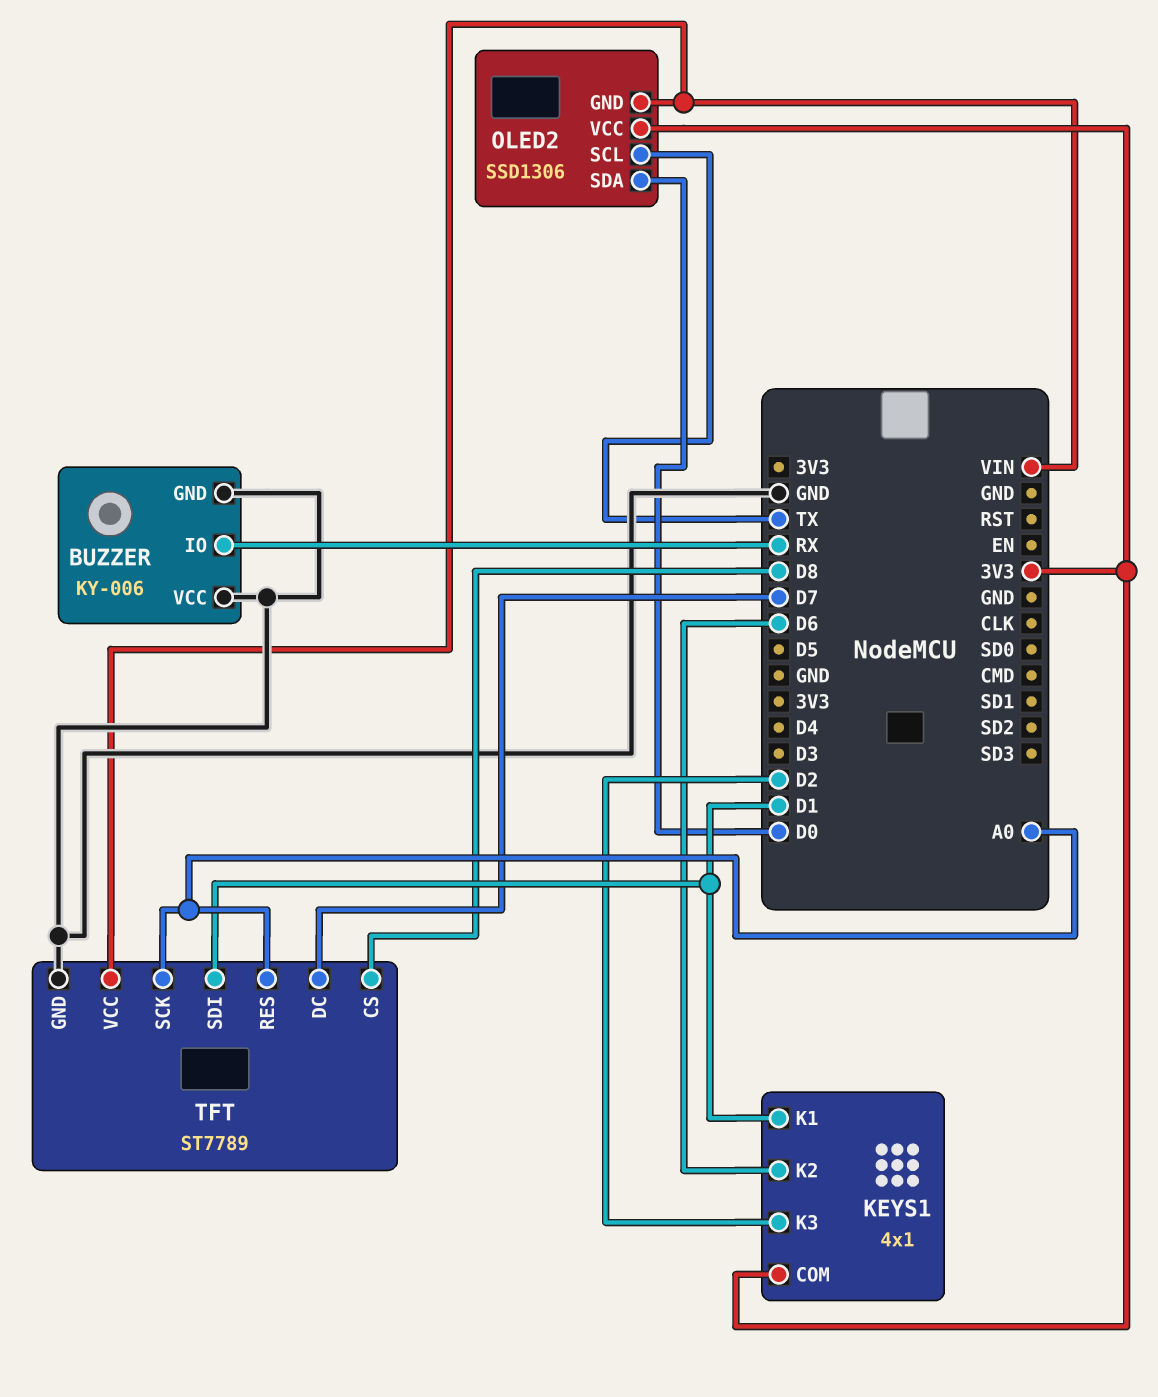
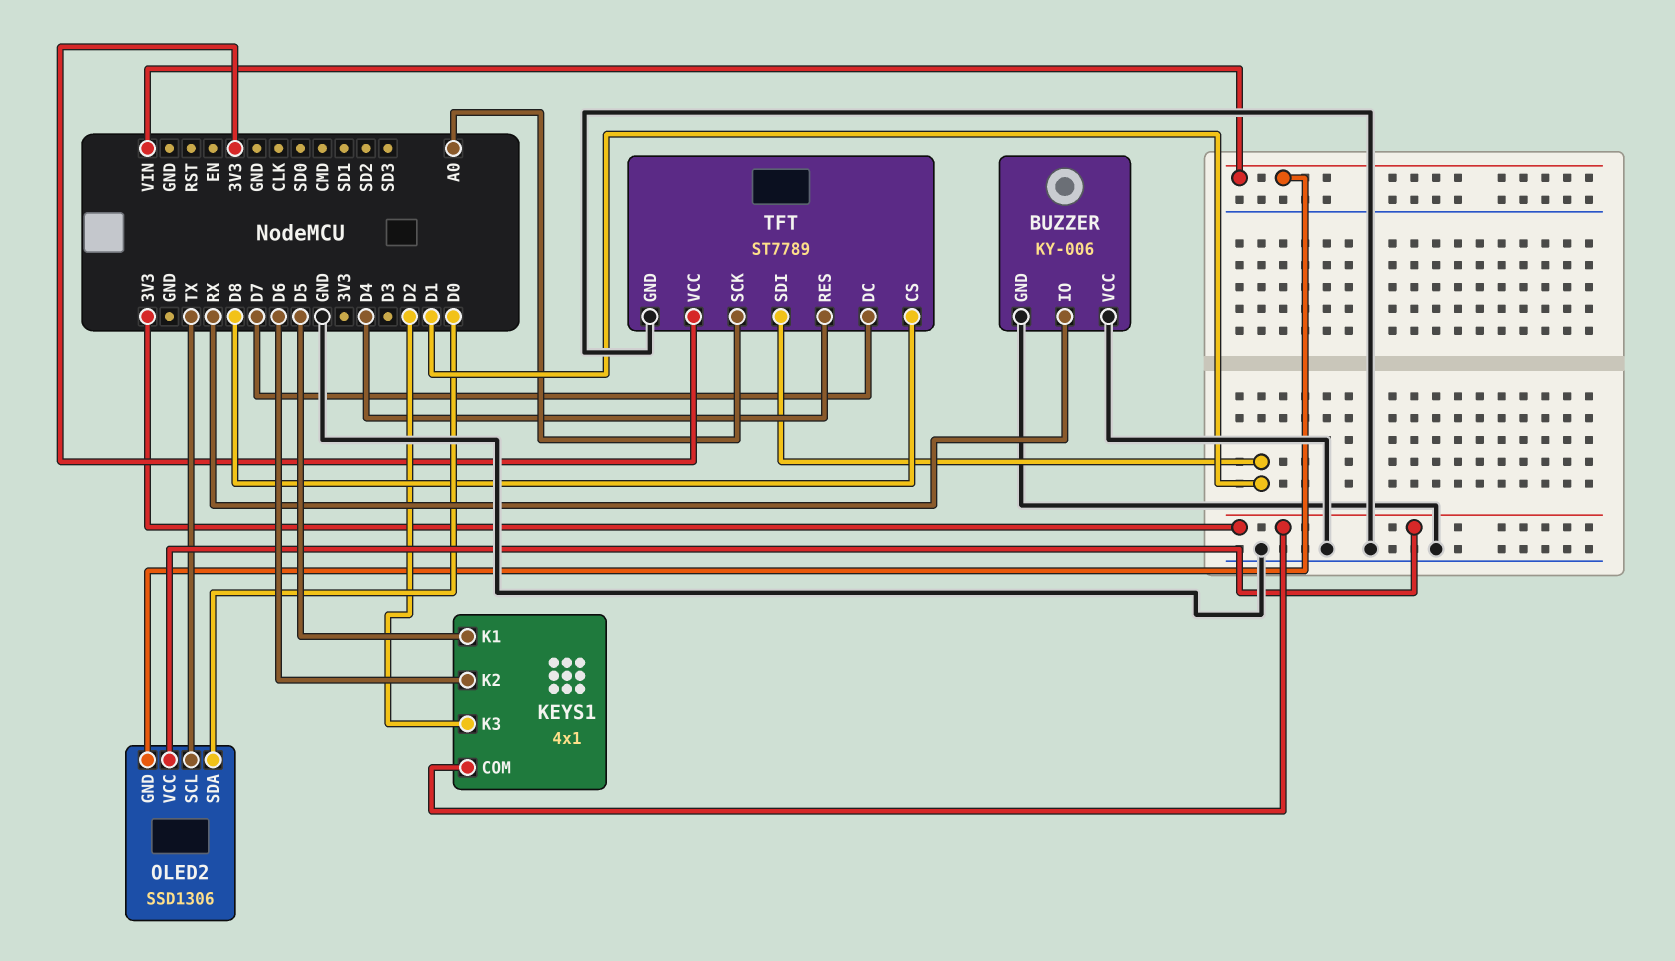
KEYS1 pin K1: D1 -> D5
TFT pin RES: A0 -> D4
TFT pin VCC: VIN -> 3V3

